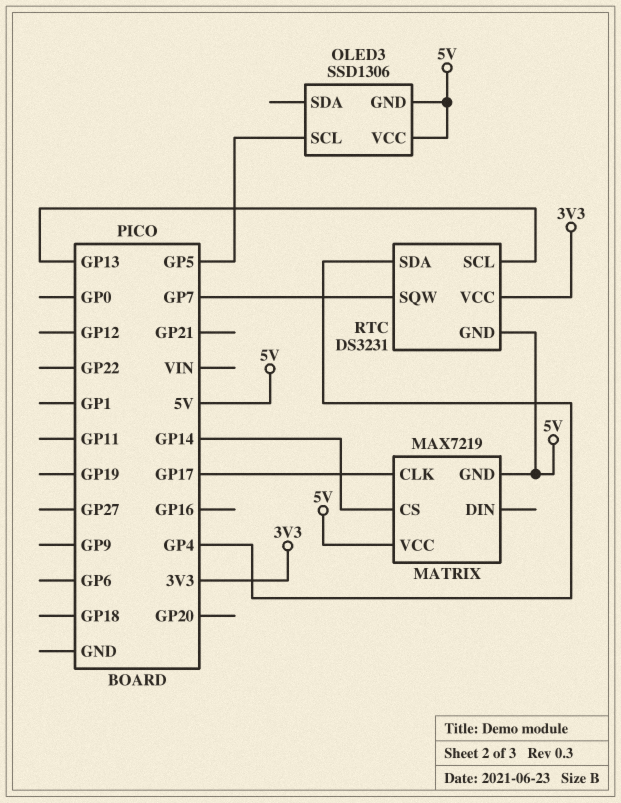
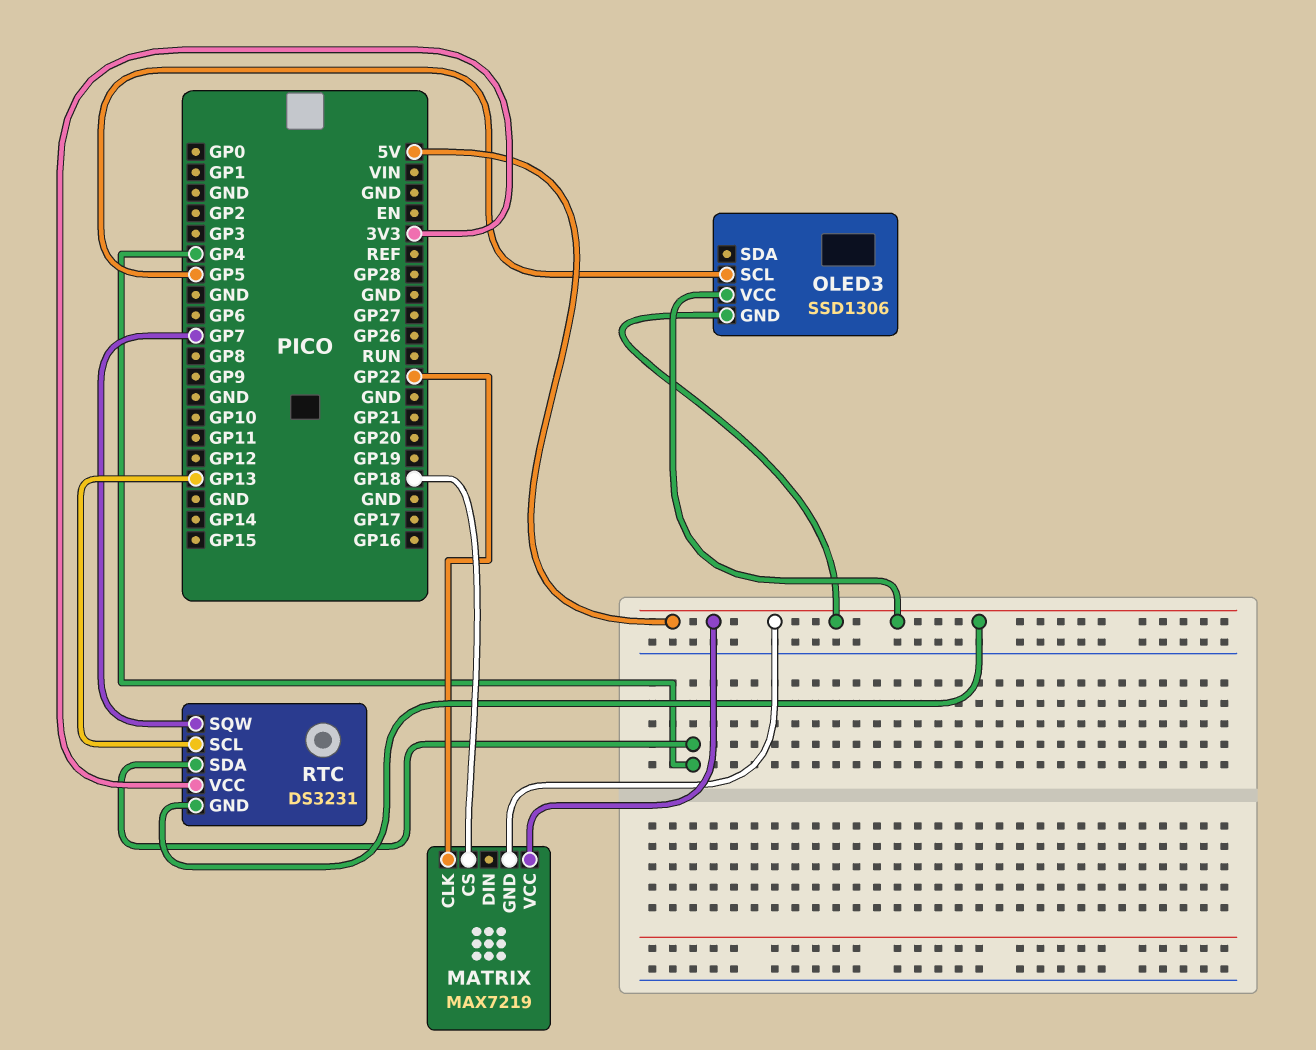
MATRIX pin CLK: GP17 -> GP22
MATRIX pin CS: GP14 -> GP18

